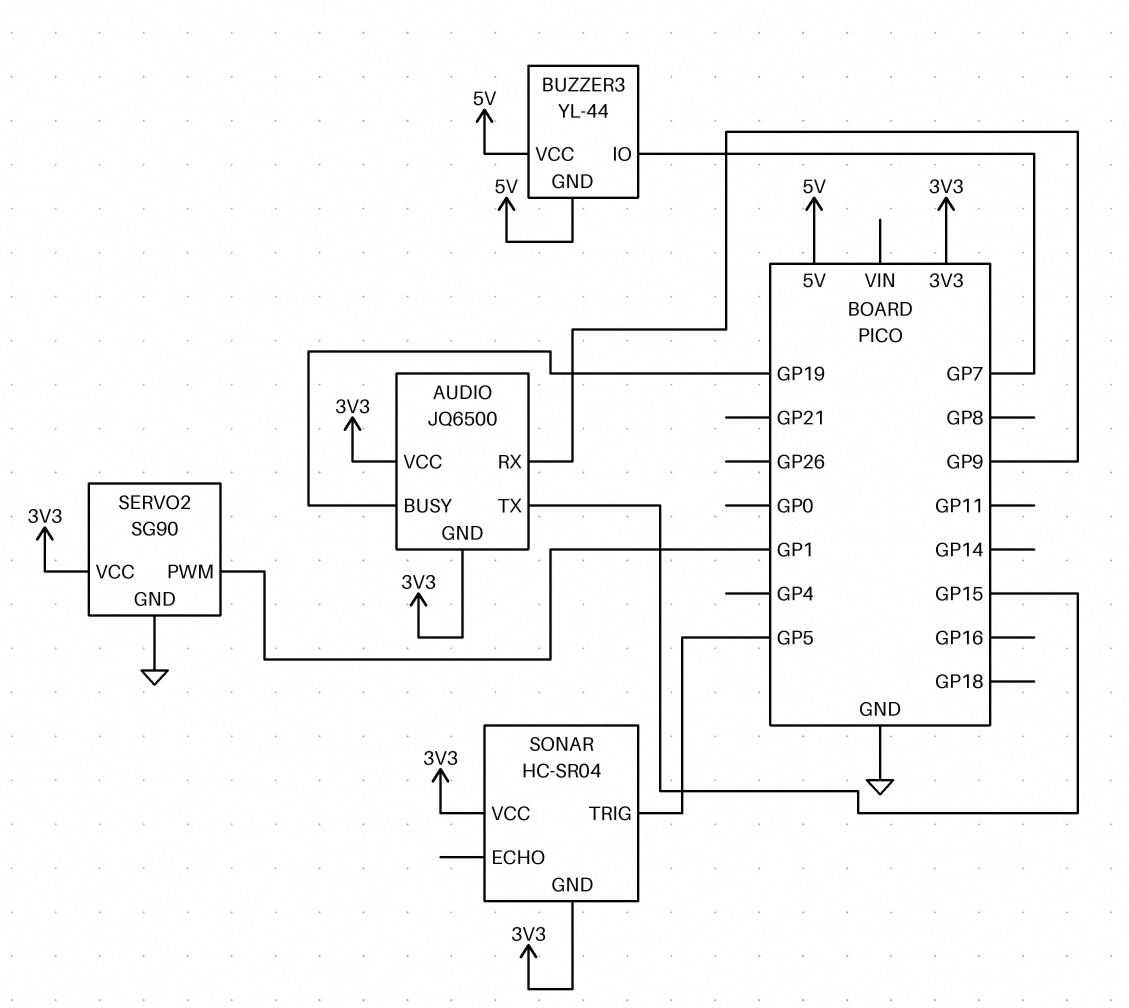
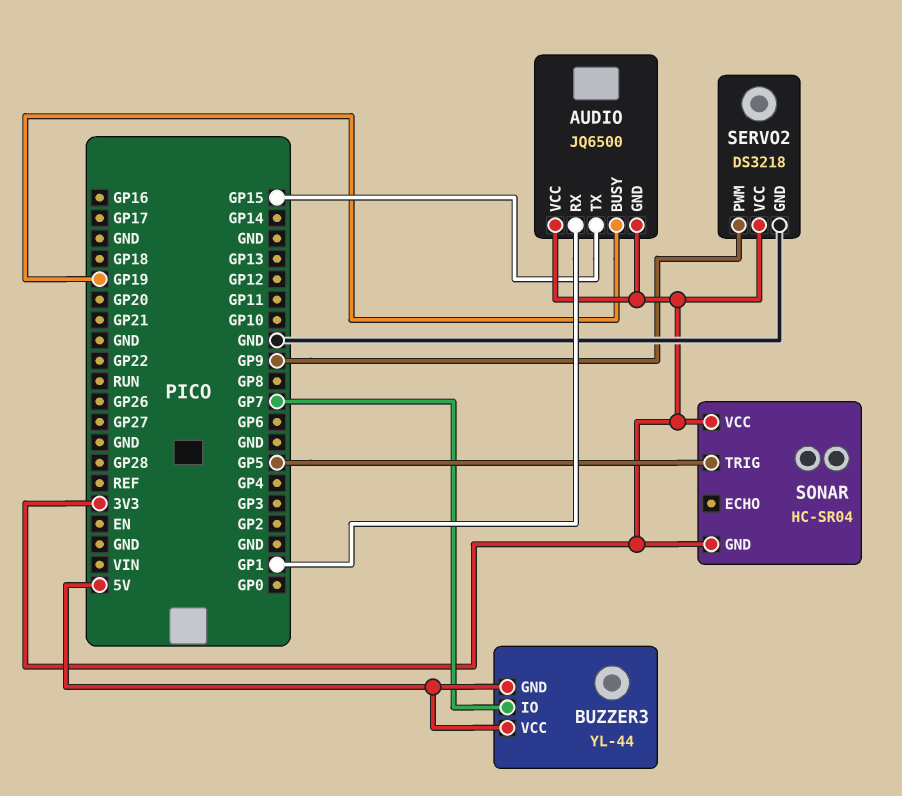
AUDIO pin RX: GP9 -> GP1
SERVO2: SG90 -> DS3218
SERVO2 pin PWM: GP1 -> GP9

